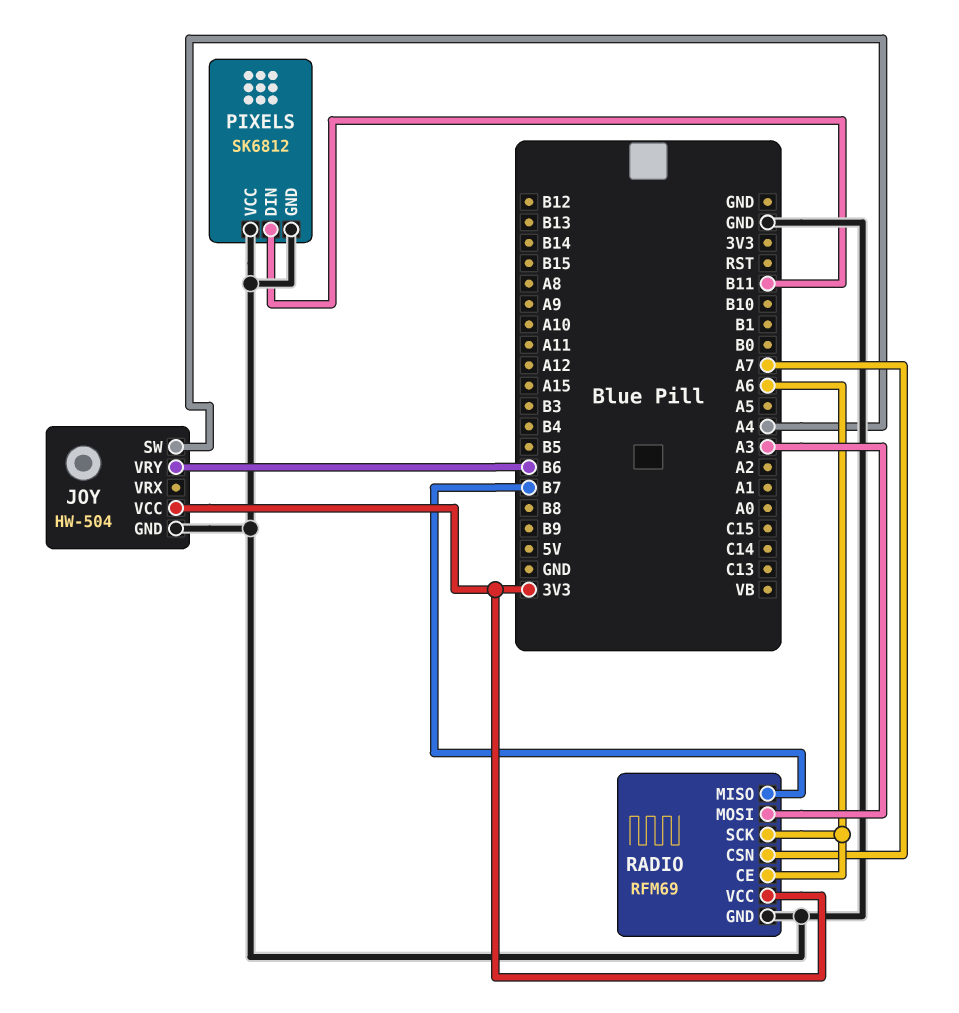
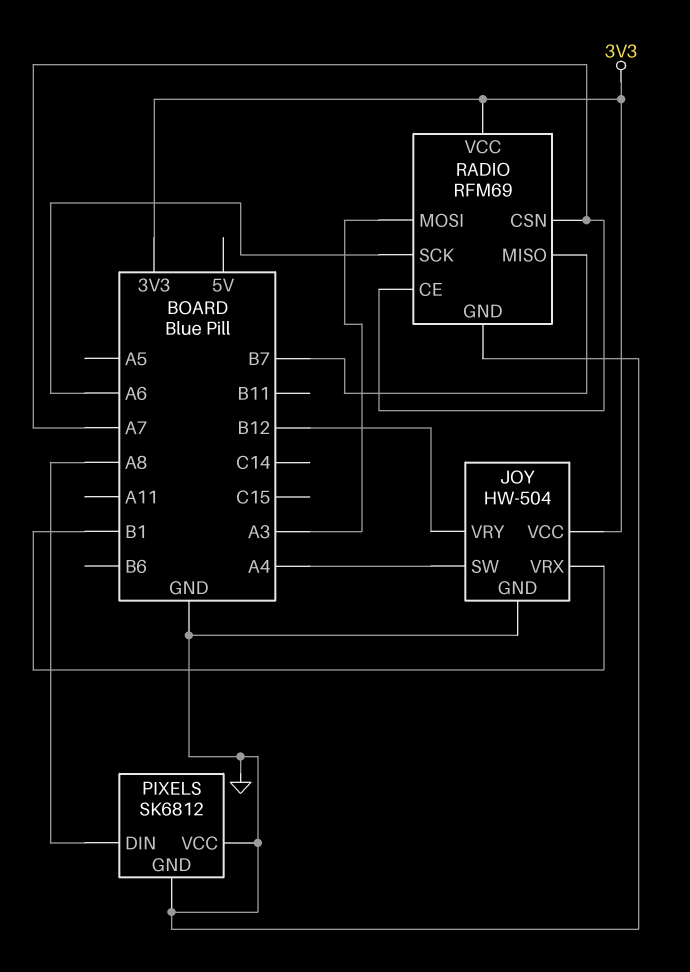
JOY pin VRX: none -> B1
JOY pin VRY: B6 -> B12
PIXELS pin DIN: B11 -> A8
RADIO pin CE: A6 -> A7

